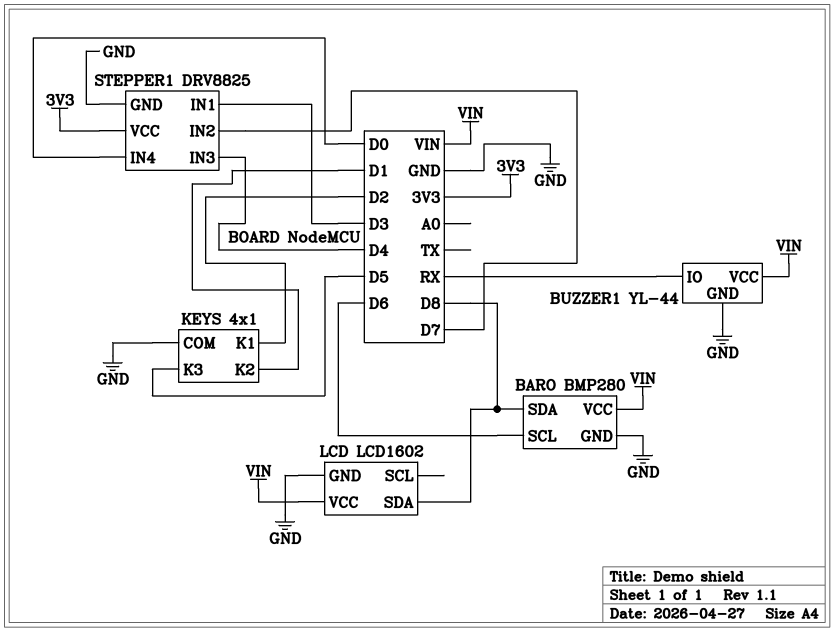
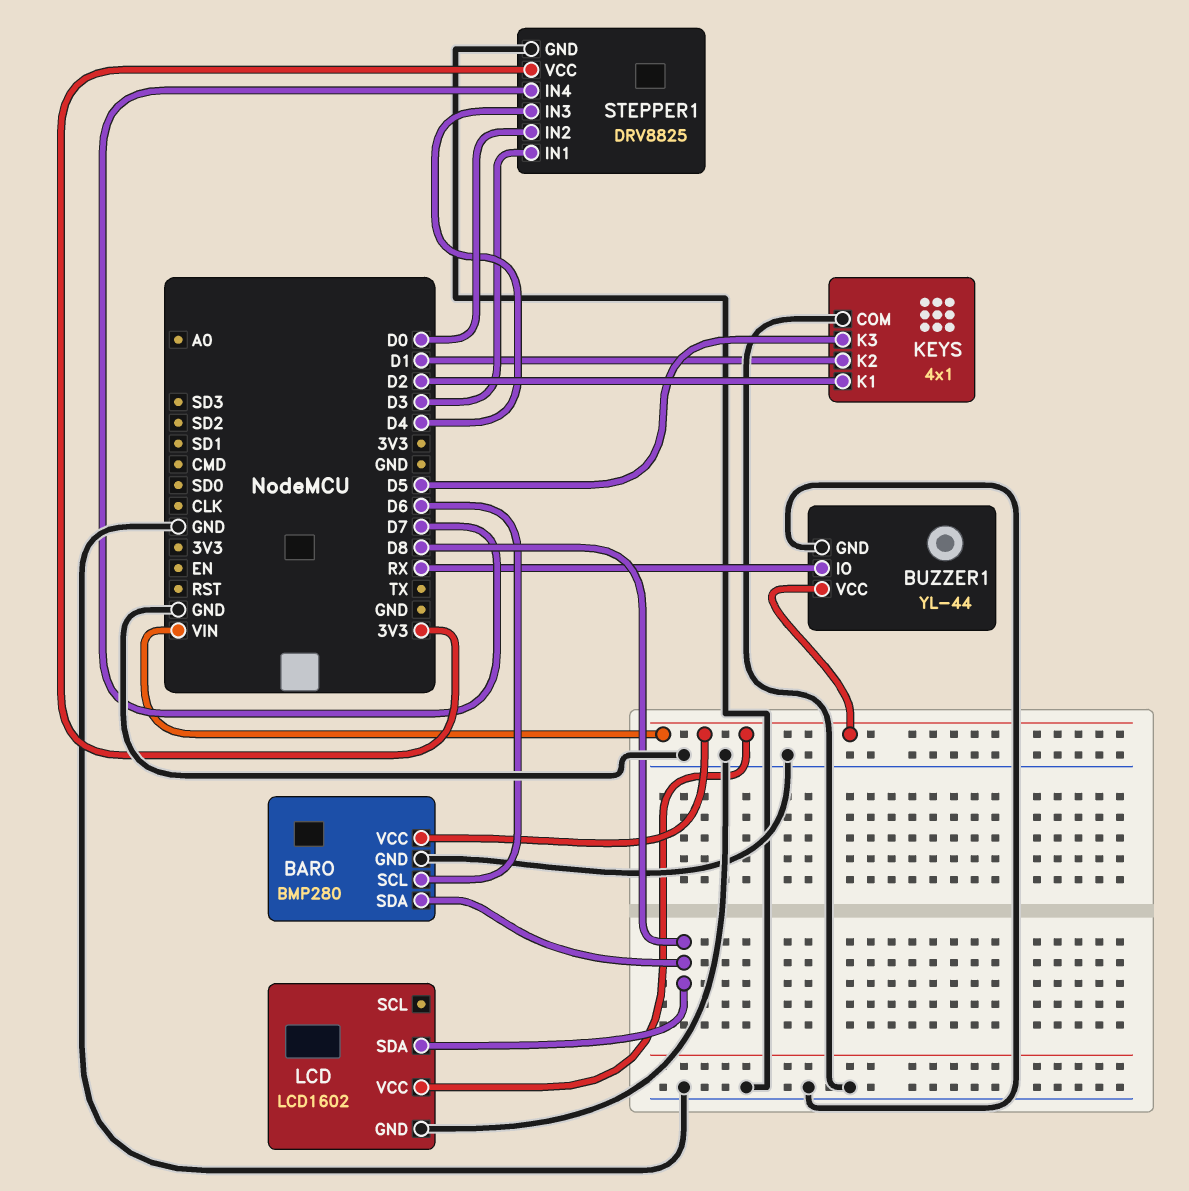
STEPPER1 pin IN2: D7 -> D0
STEPPER1 pin IN4: D0 -> D7

